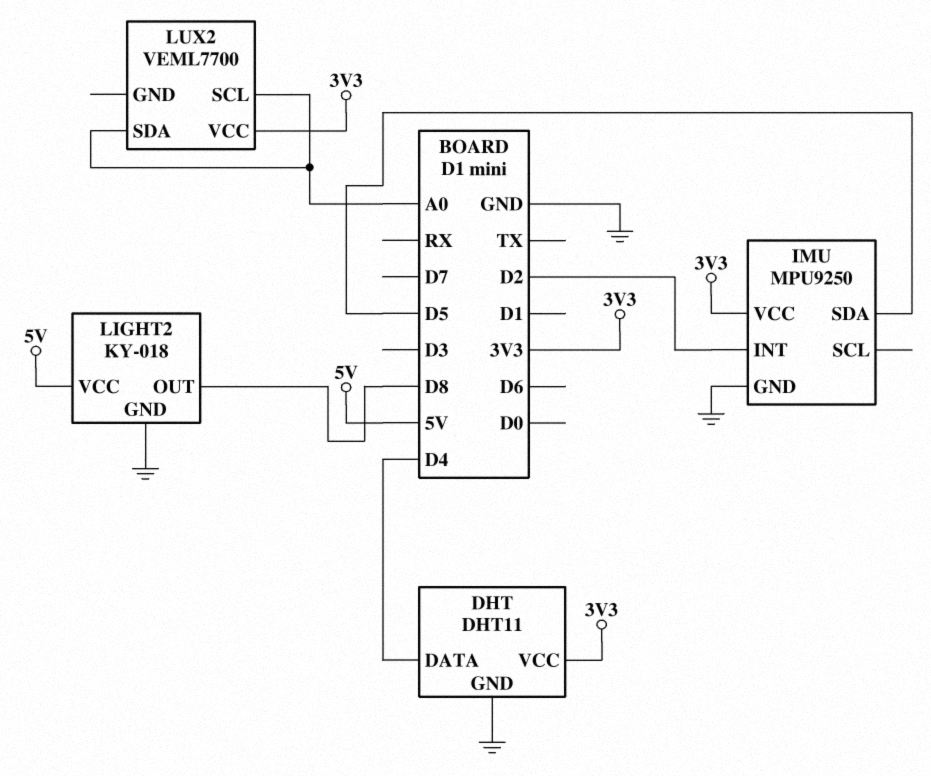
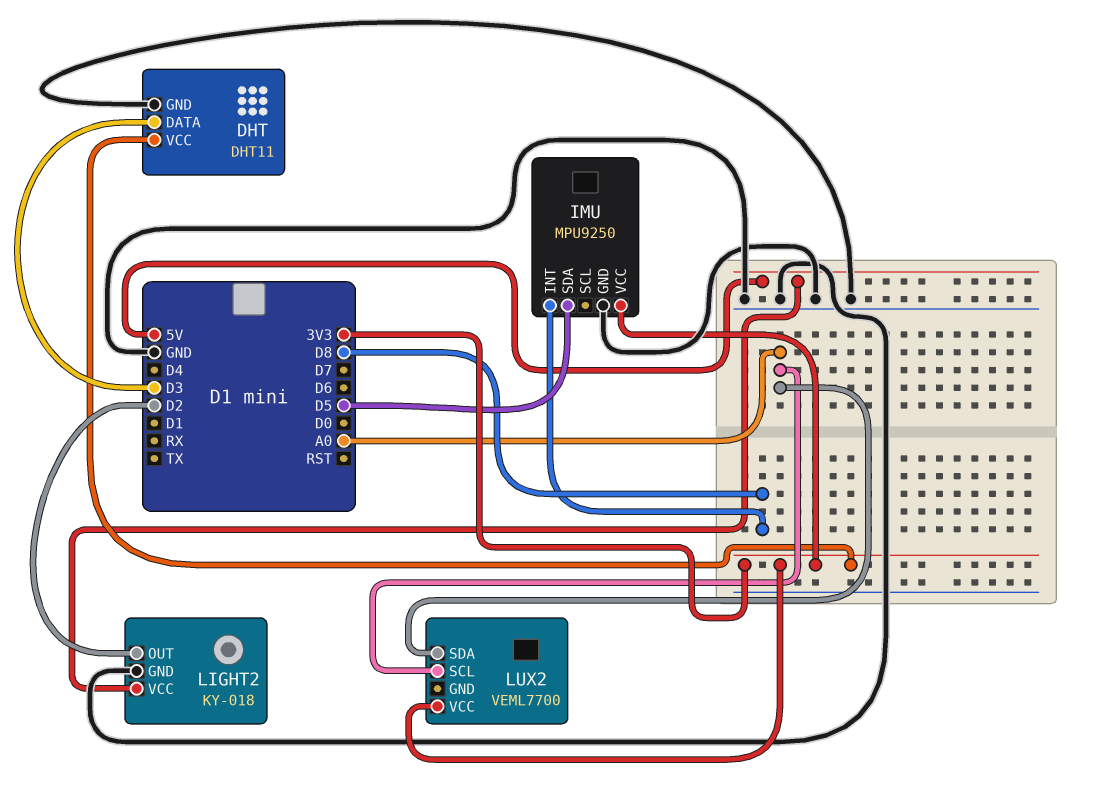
DHT pin DATA: D4 -> D3
IMU pin INT: D2 -> D8
LIGHT2 pin OUT: D8 -> D2

